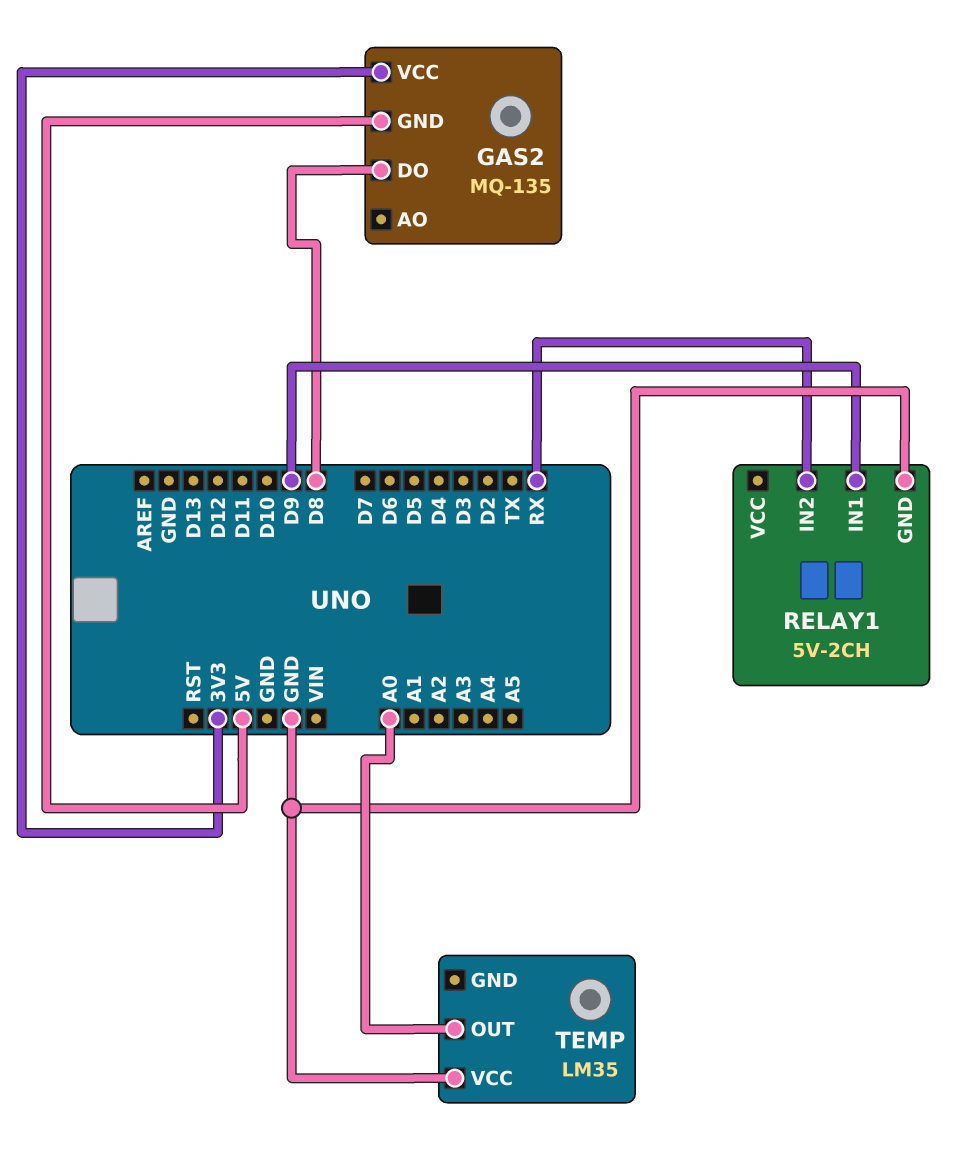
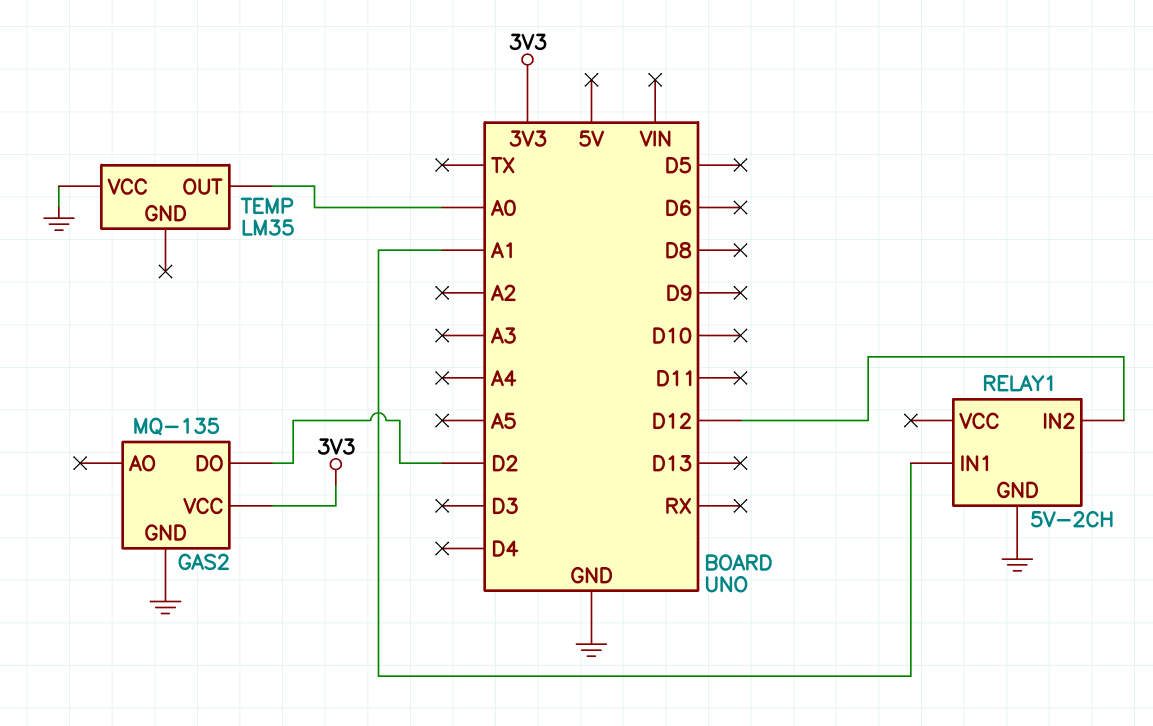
GAS2 pin DO: D8 -> D2
GAS2 pin GND: 5V -> GND
RELAY1 pin IN1: D9 -> A1
RELAY1 pin IN2: RX -> D12

